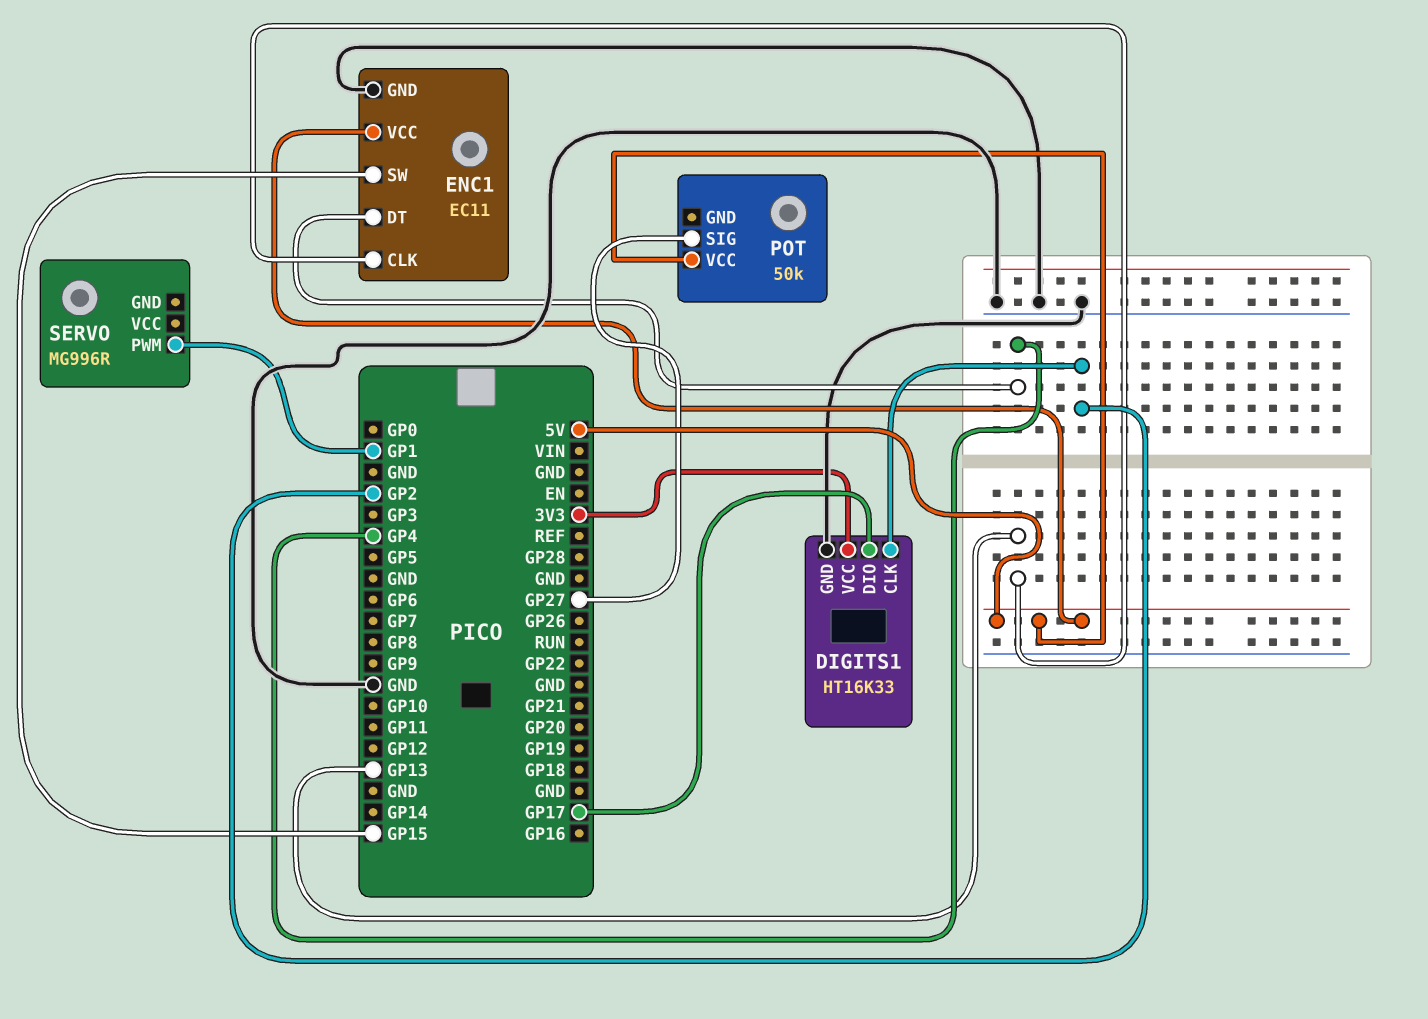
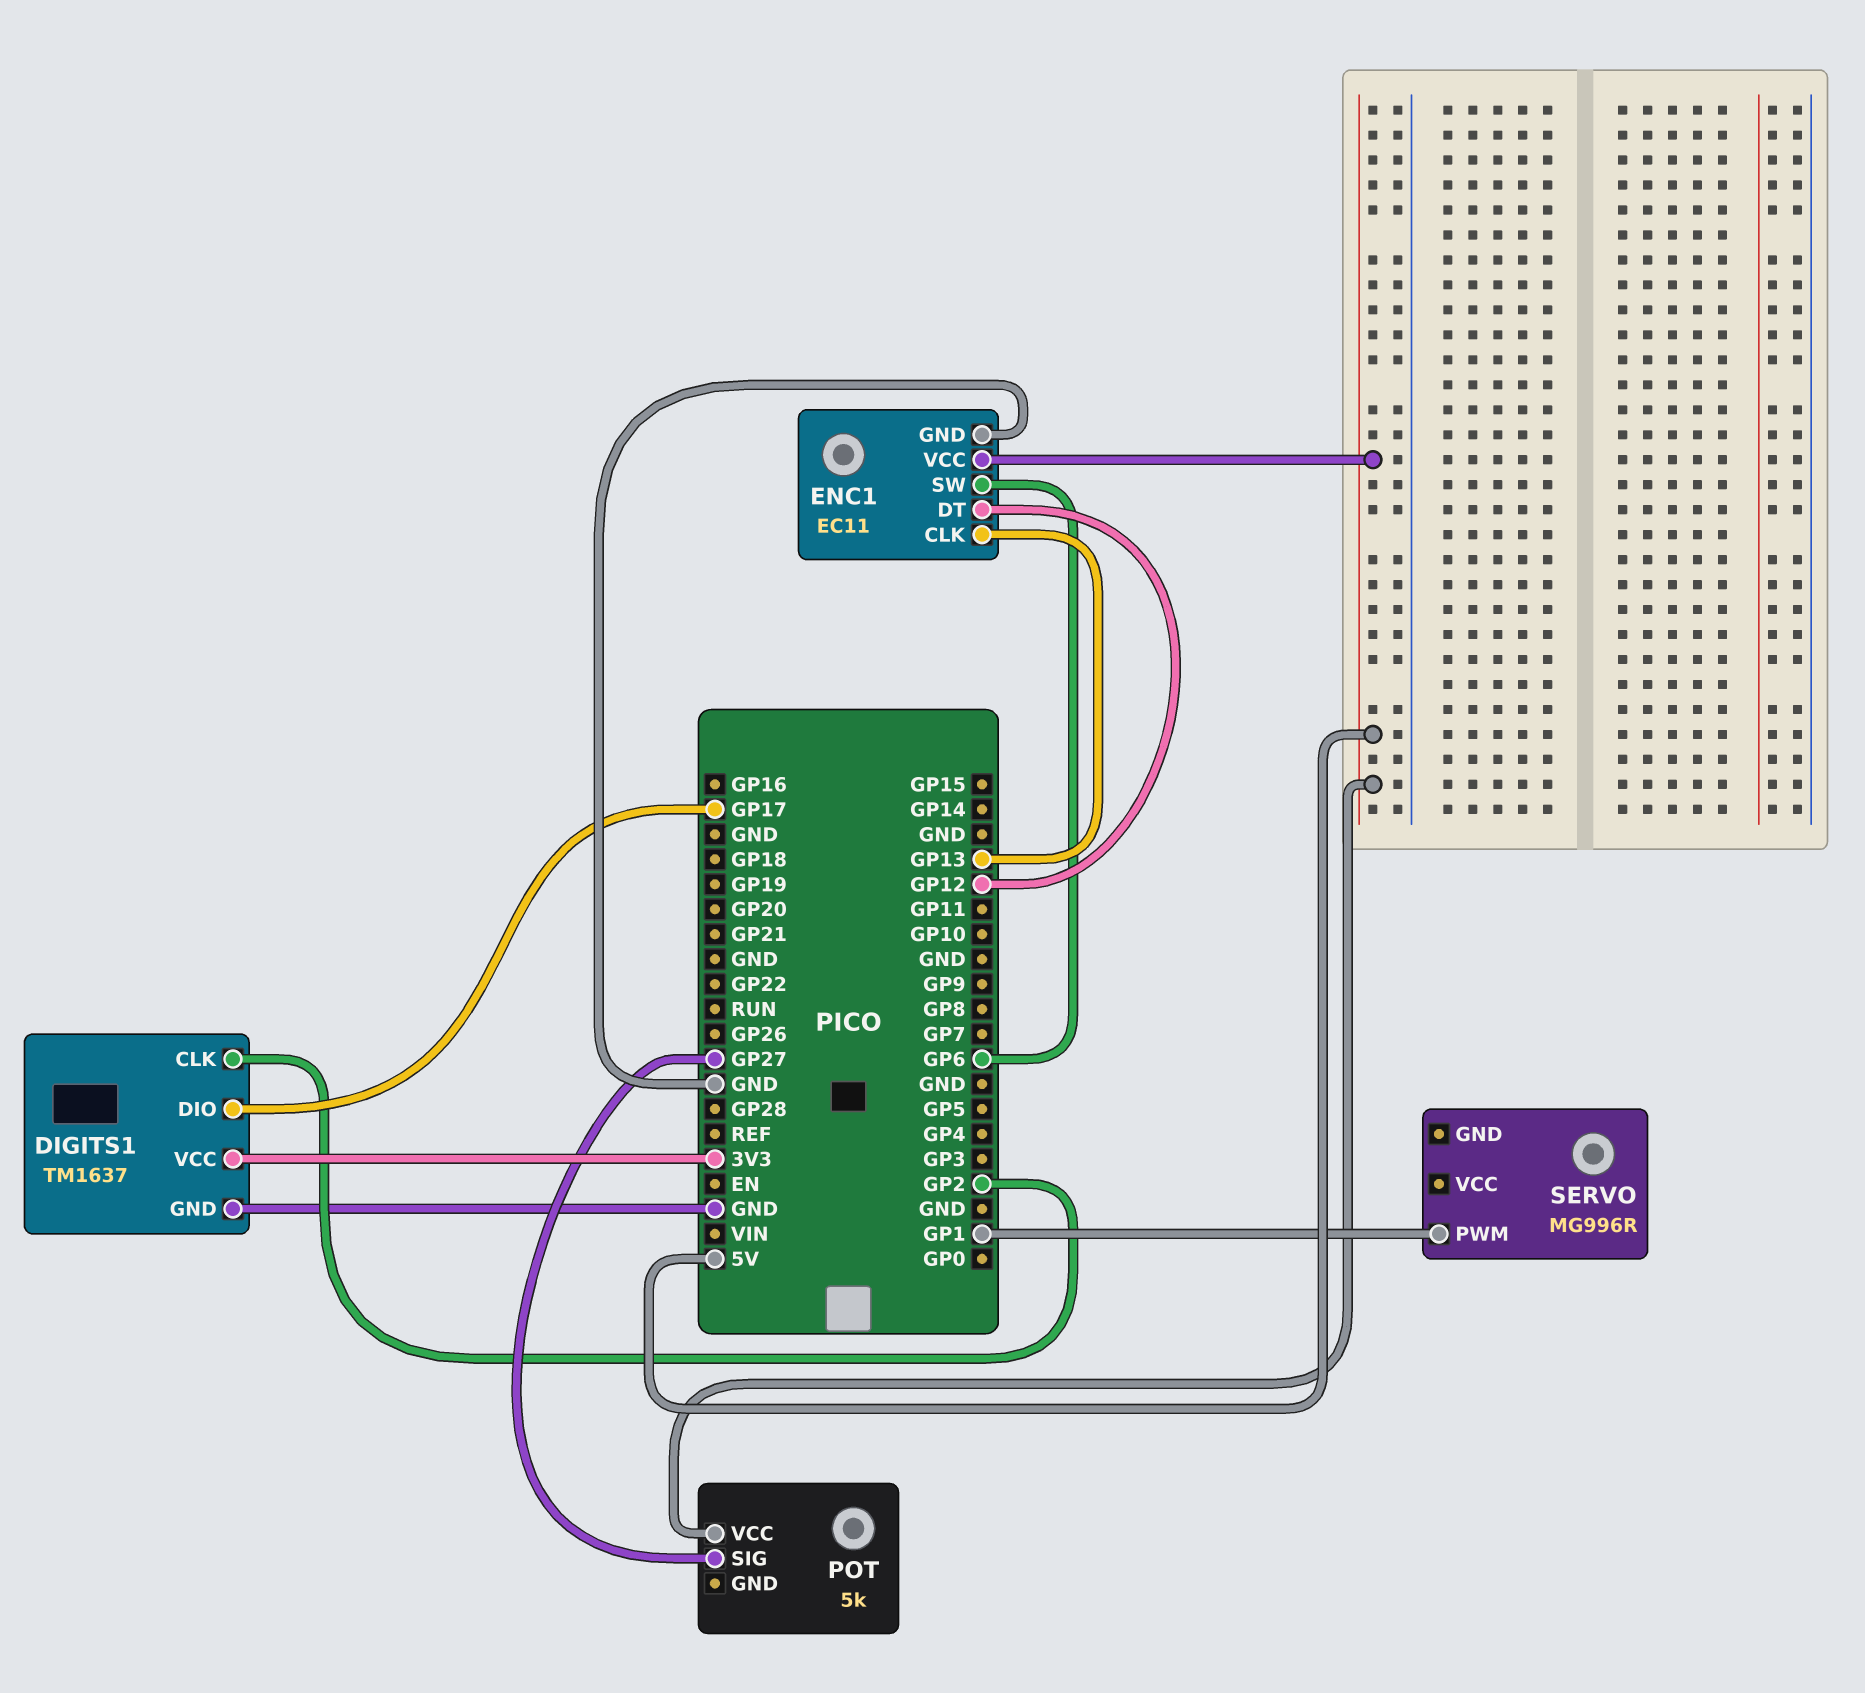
DIGITS1: HT16K33 -> TM1637
ENC1 pin DT: GP4 -> GP12
ENC1 pin SW: GP15 -> GP6
POT: 50k -> 5k

